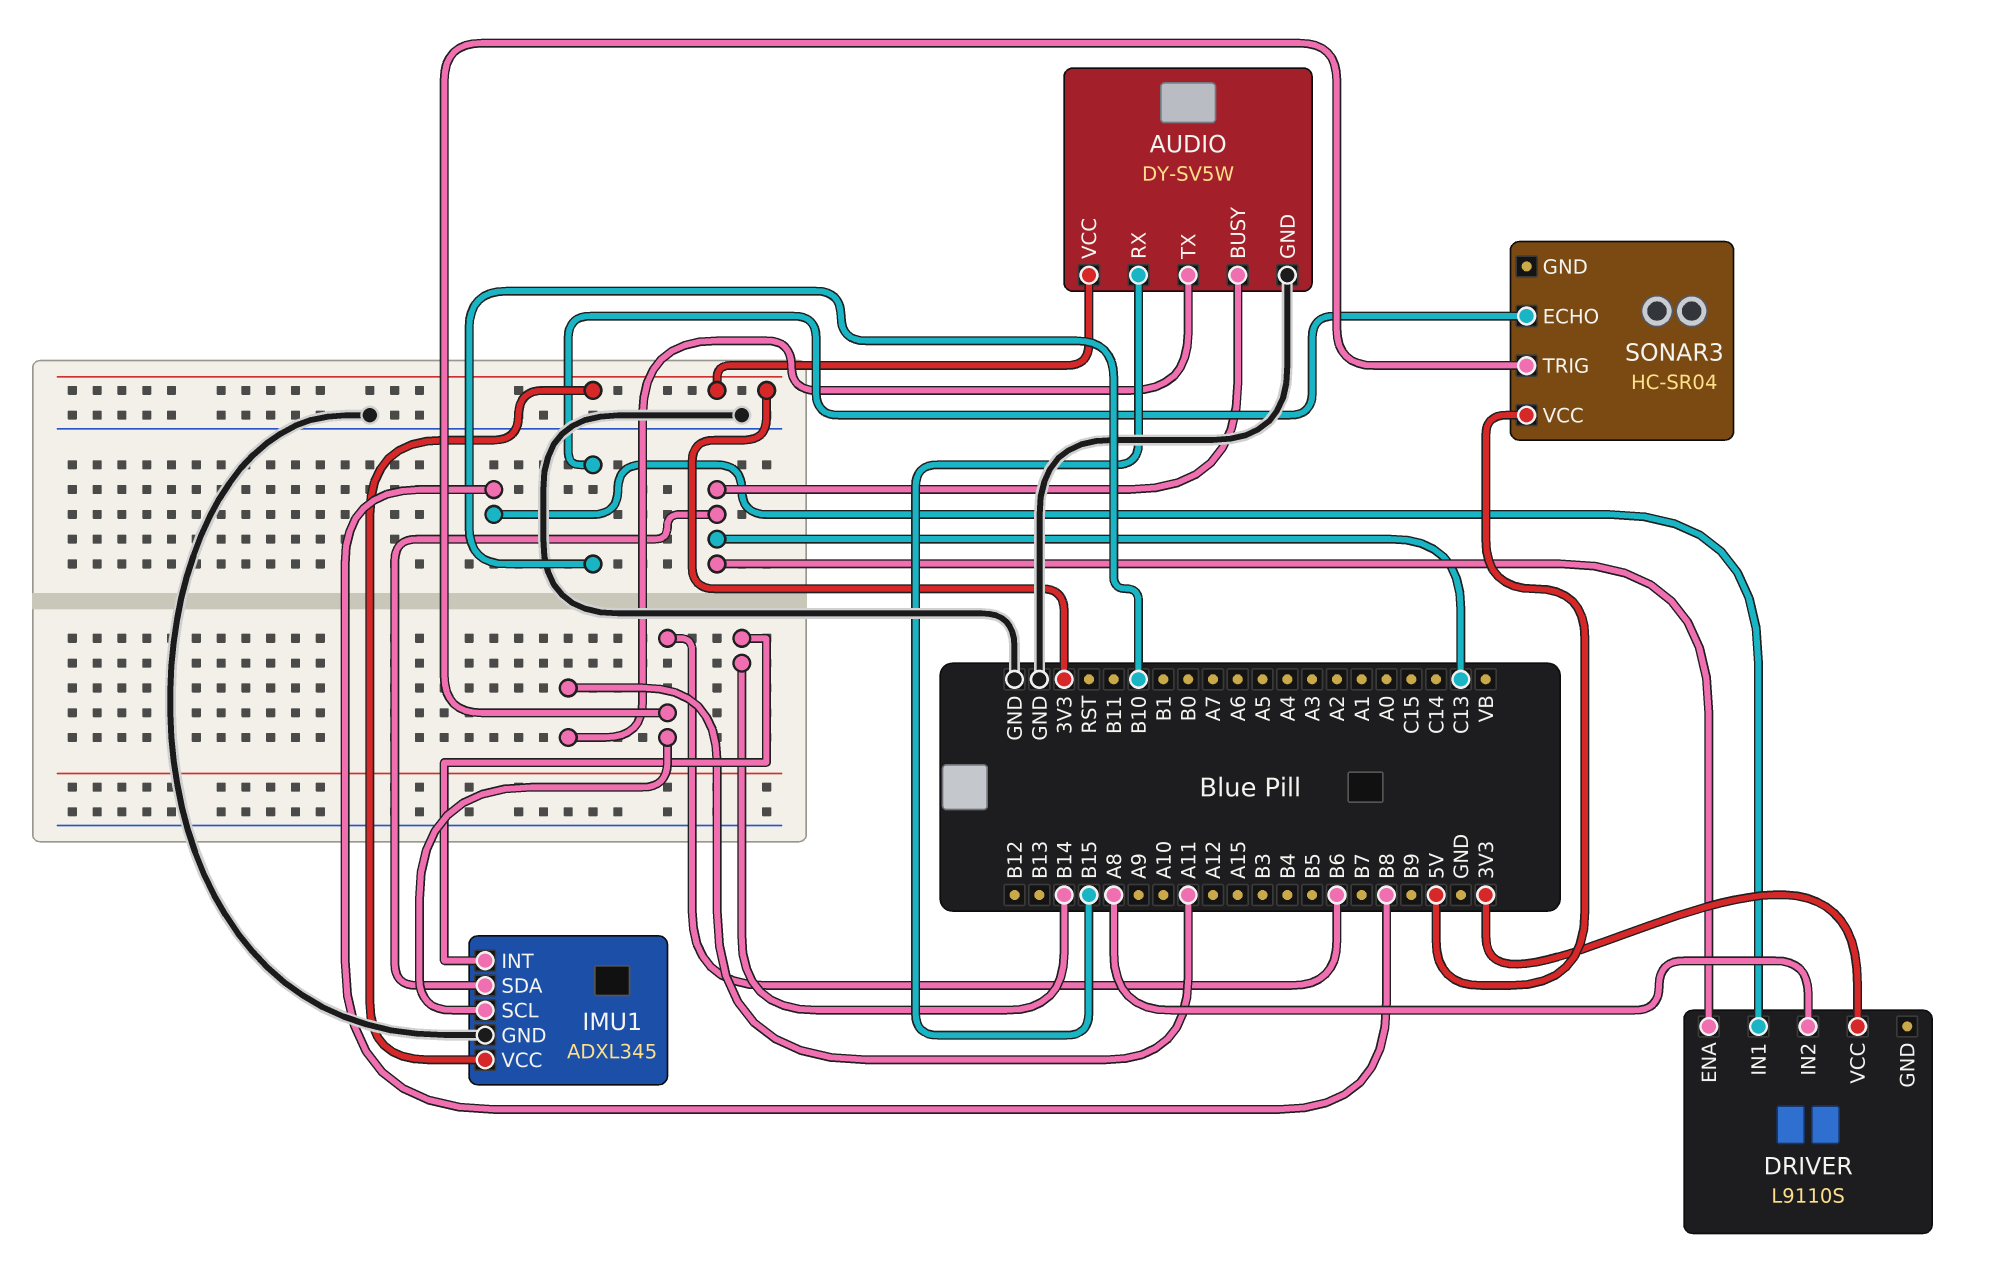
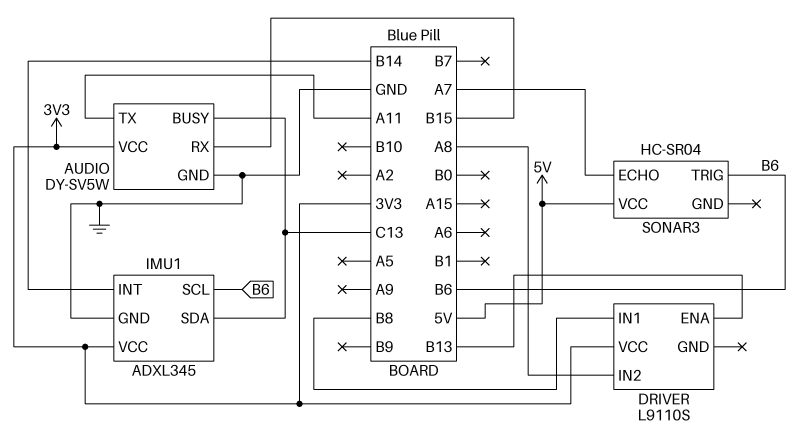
DRIVER pin ENA: C13 -> B13
SONAR3 pin ECHO: B10 -> A7

